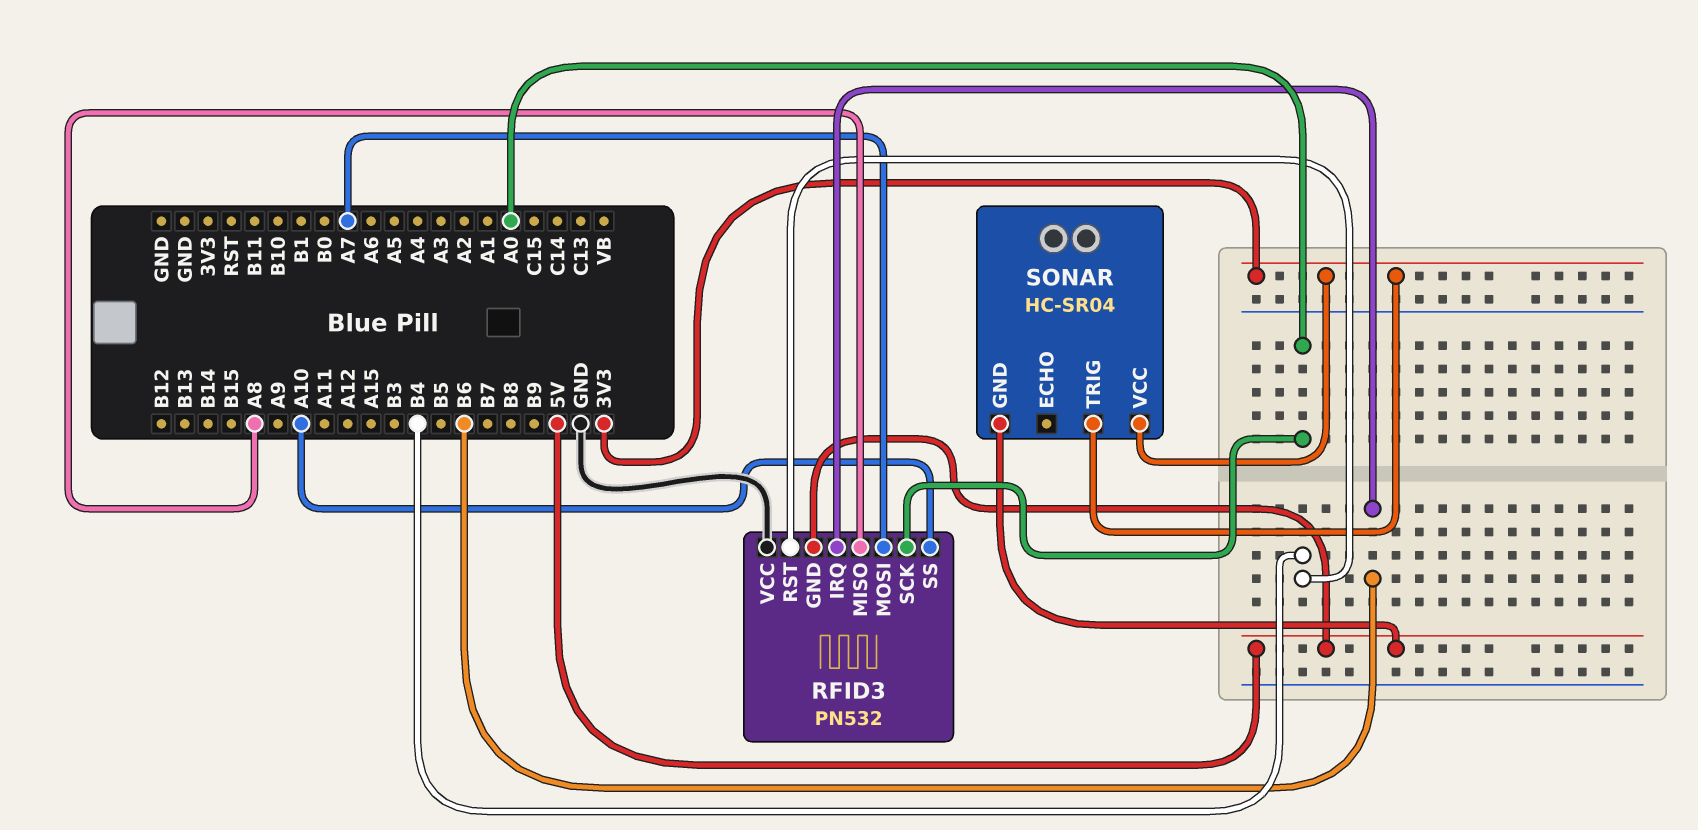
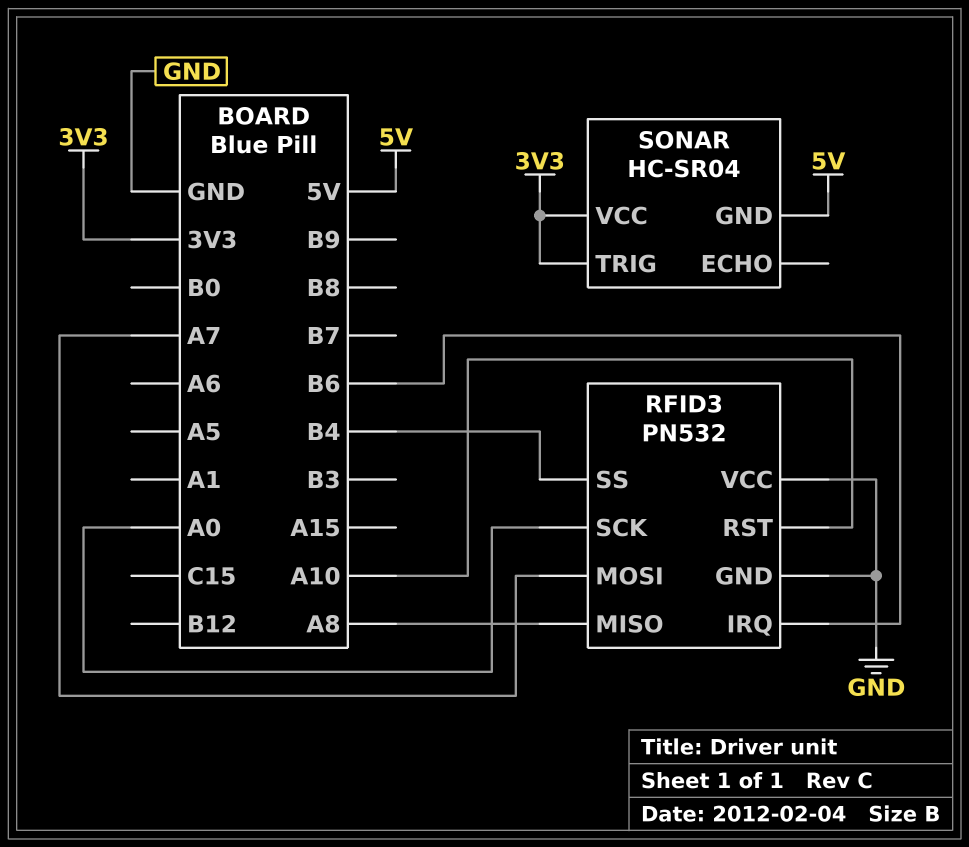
RFID3 pin GND: 5V -> GND
RFID3 pin RST: B4 -> A10
RFID3 pin SS: A10 -> B4

